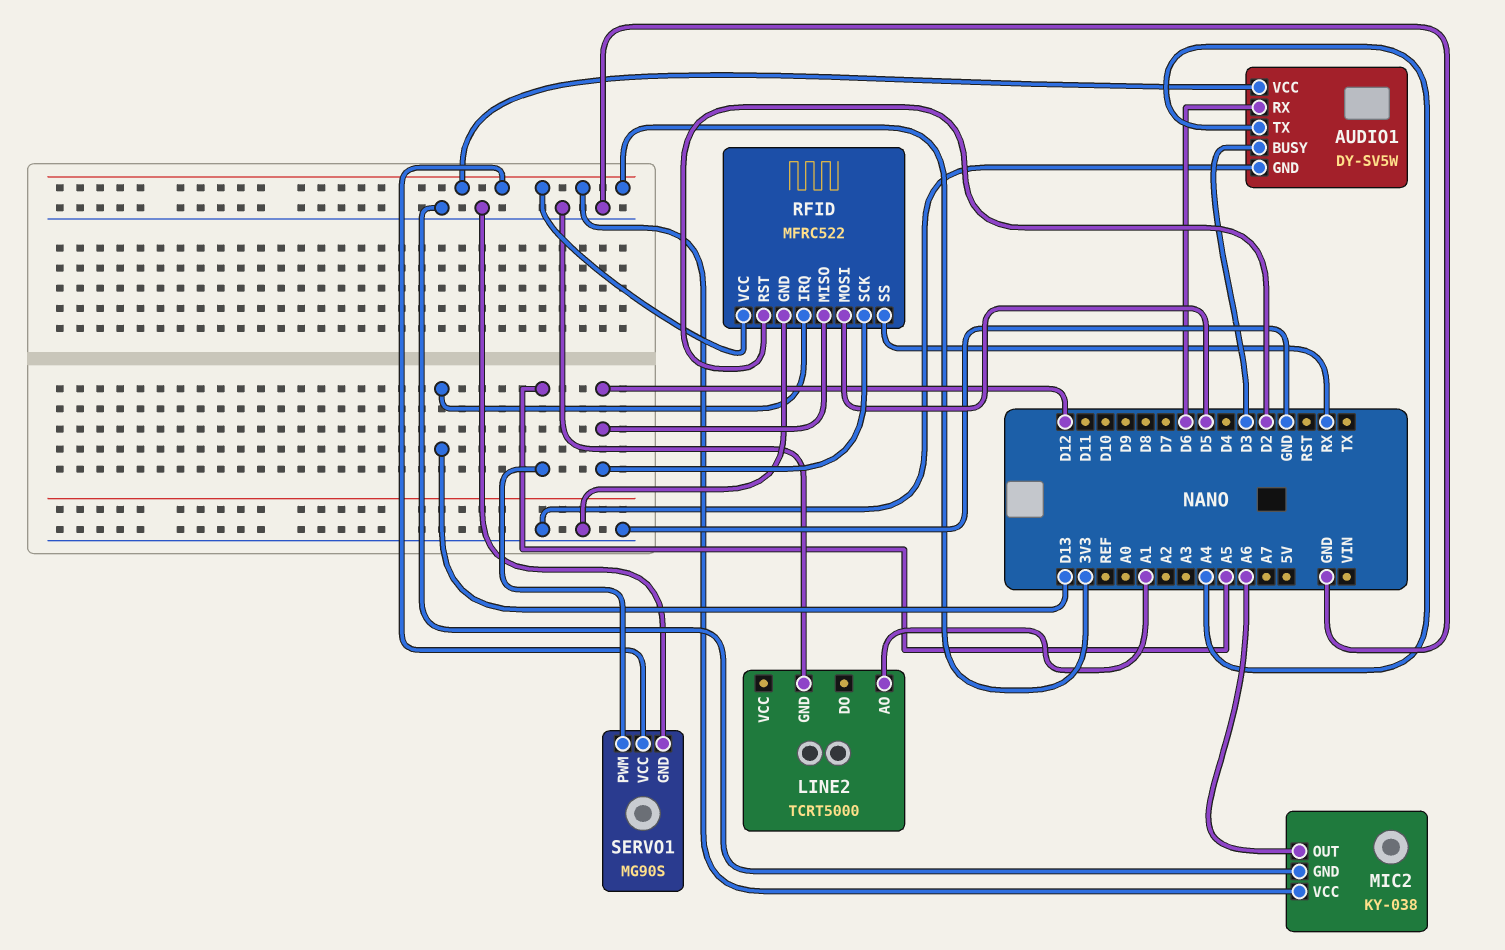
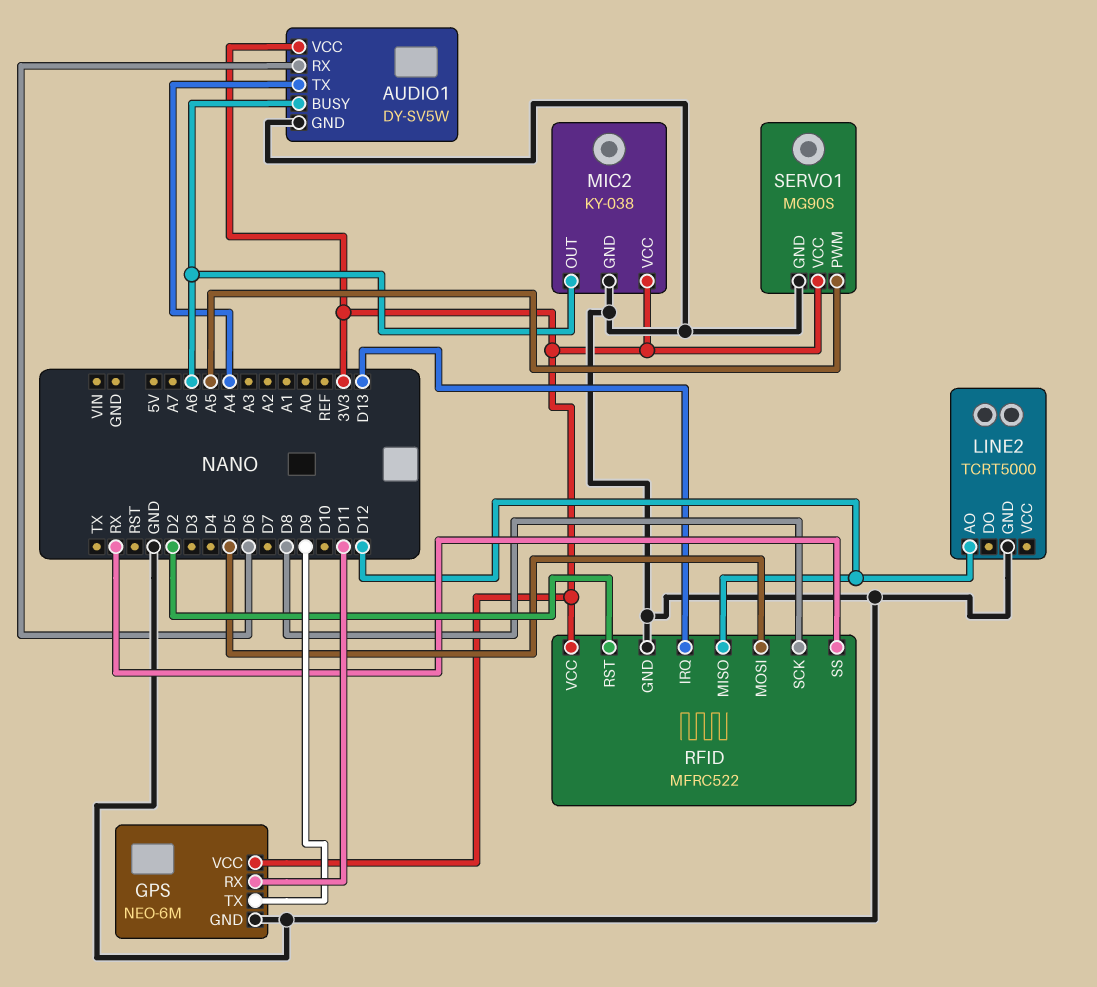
AUDIO1 pin BUSY: D3 -> A6
GPS: none -> NEO-6M
GPS pin GND: none -> GND
GPS pin RX: none -> D11
GPS pin TX: none -> D9
GPS pin VCC: none -> 3V3
LINE2 pin AO: A1 -> D12
RFID pin SCK: D12 -> D8

